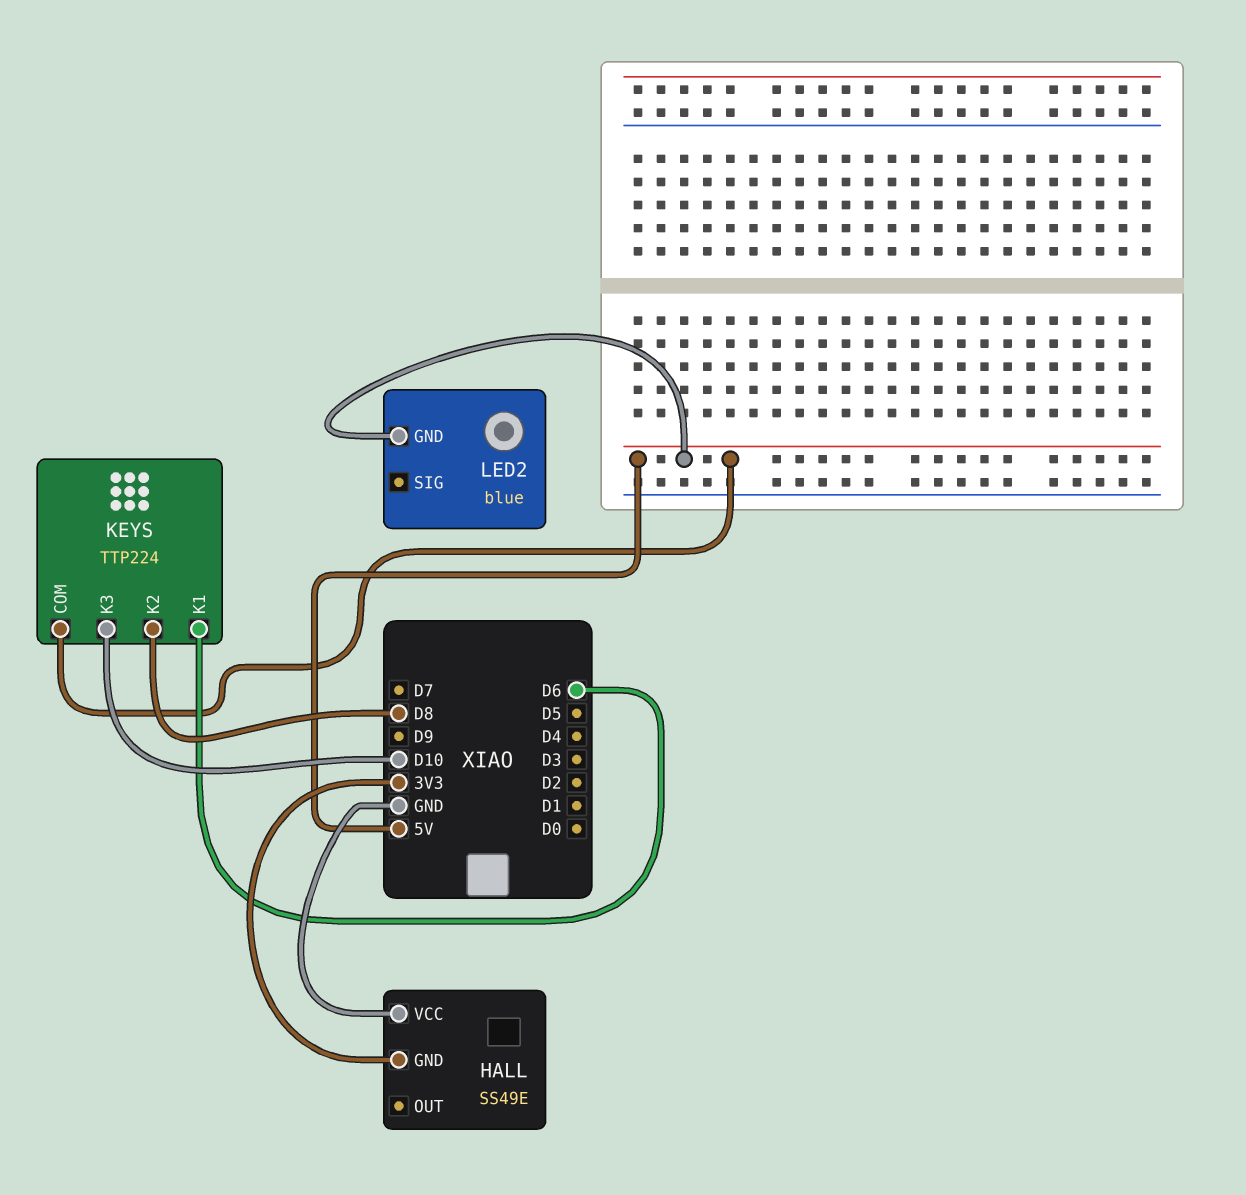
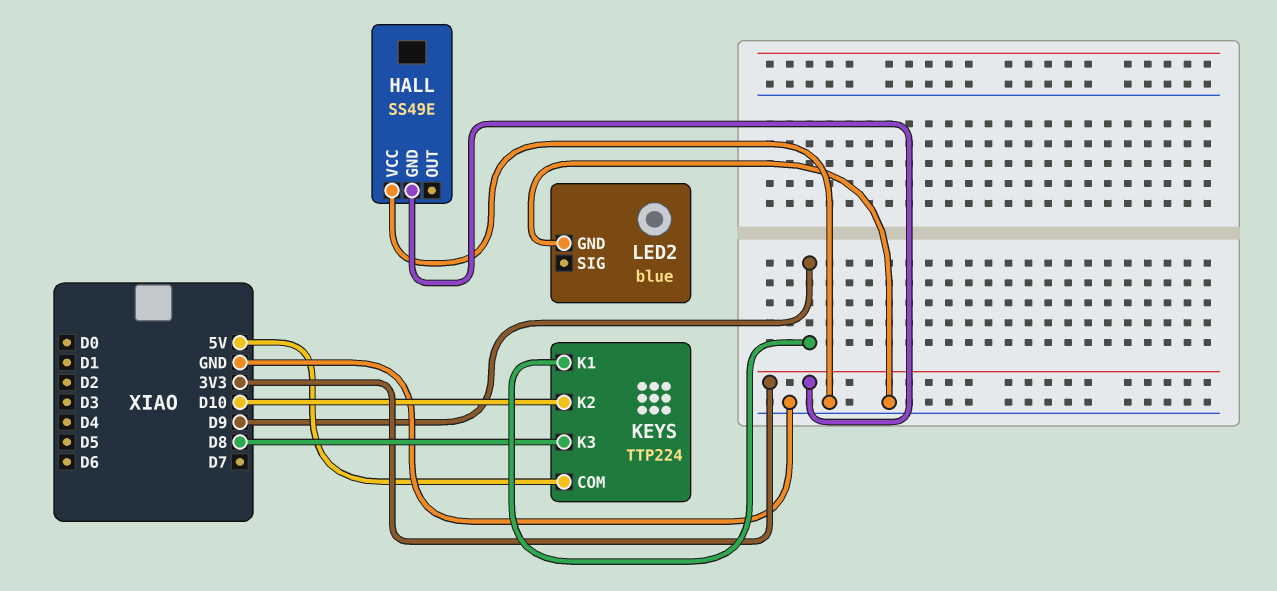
KEYS pin K1: D6 -> D9
KEYS pin K2: D8 -> D10
KEYS pin K3: D10 -> D8
LED2 pin GND: 5V -> GND

